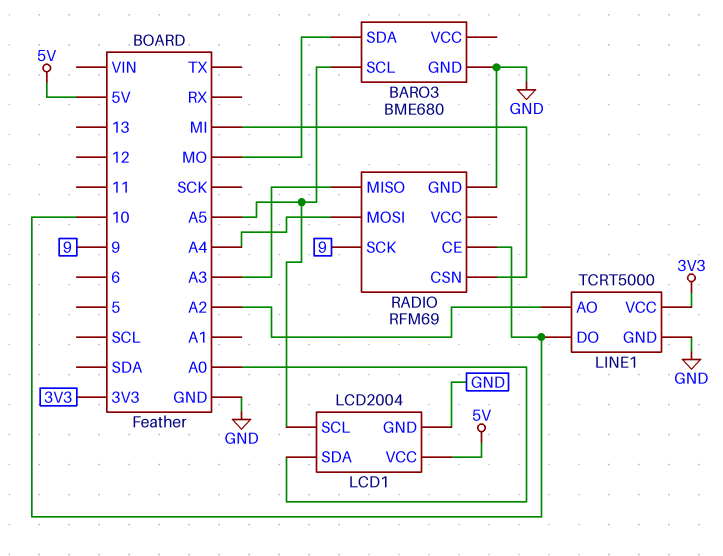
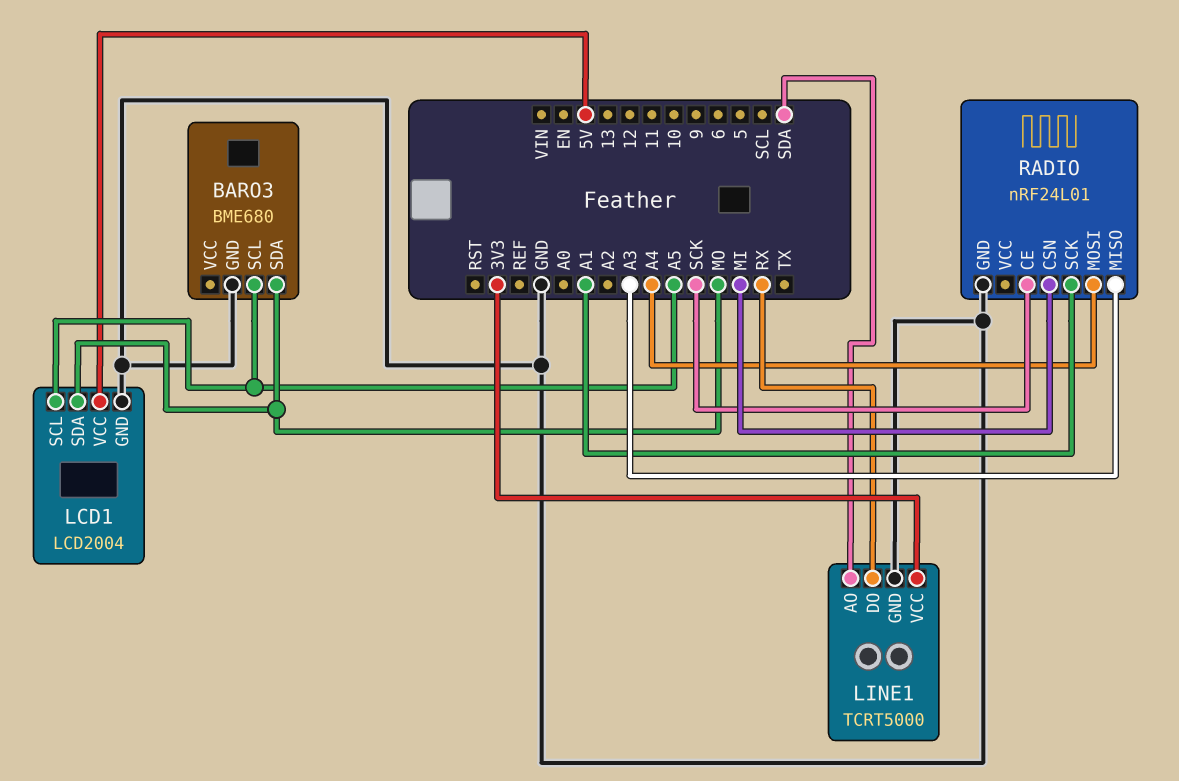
LCD1 pin SDA: A0 -> MO
LINE1 pin AO: A2 -> SDA
LINE1 pin DO: 10 -> RX
RADIO: RFM69 -> nRF24L01
RADIO pin CE: 10 -> SCK
RADIO pin SCK: 9 -> A1

